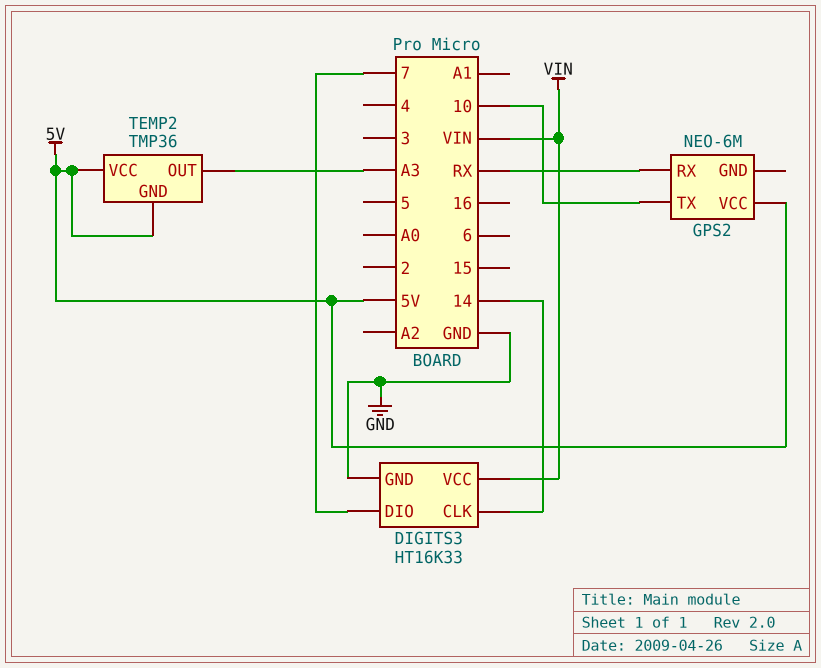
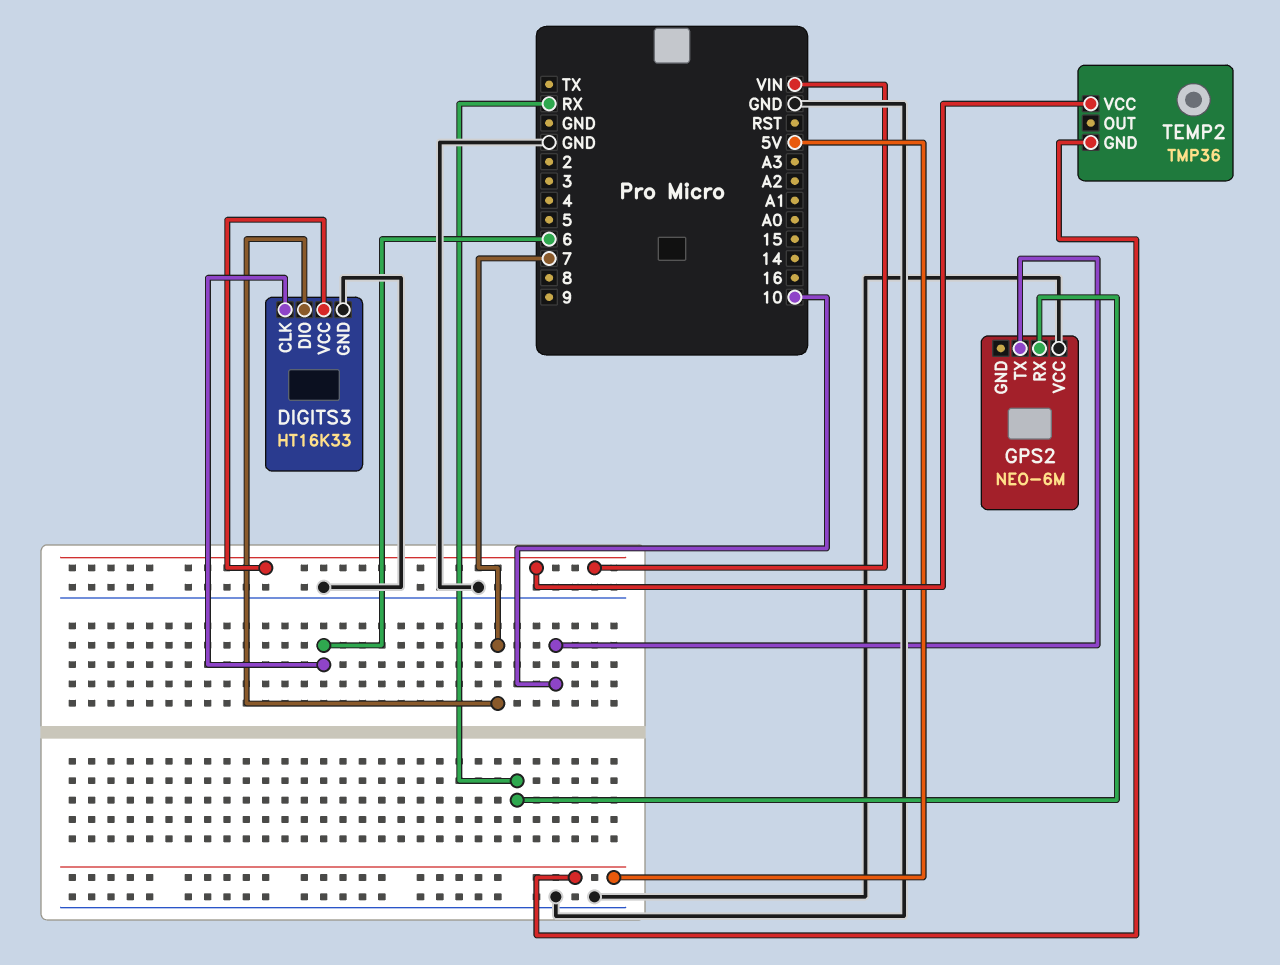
DIGITS3 pin CLK: 14 -> 6
GPS2 pin VCC: 5V -> GND
TEMP2 pin OUT: A3 -> none
TEMP2 pin VCC: 5V -> VIN

